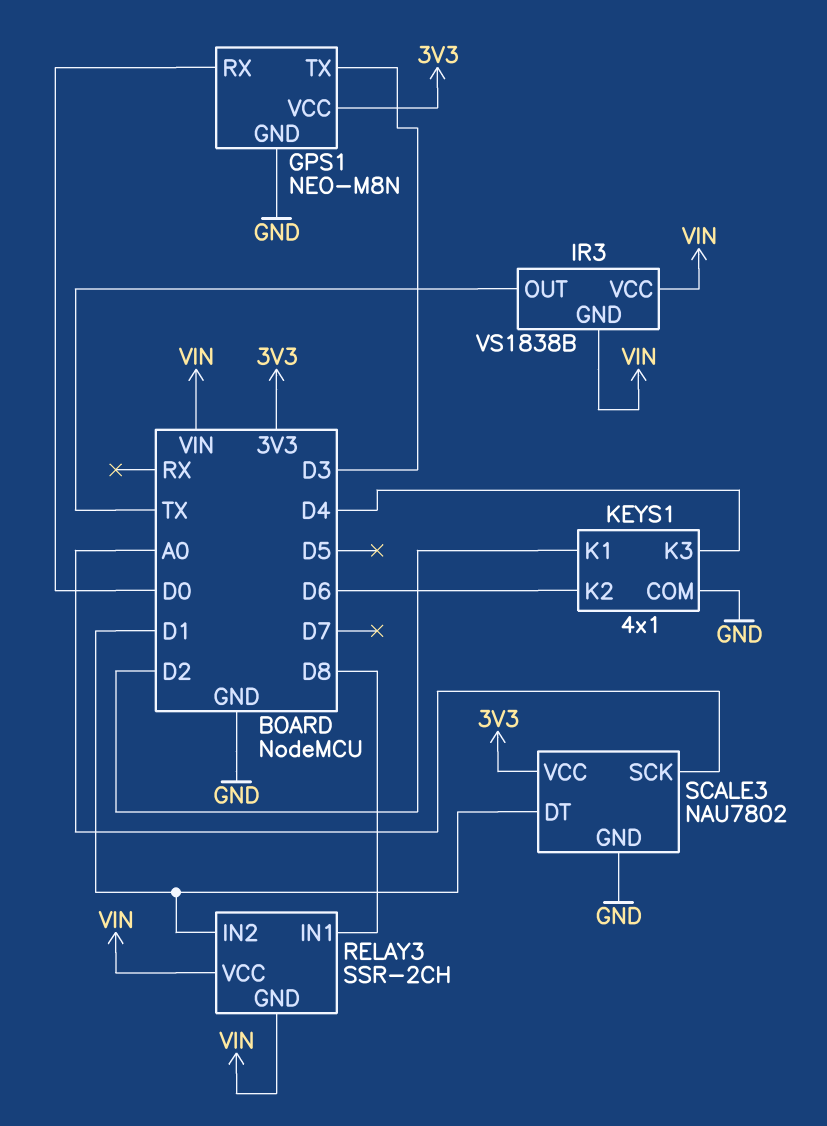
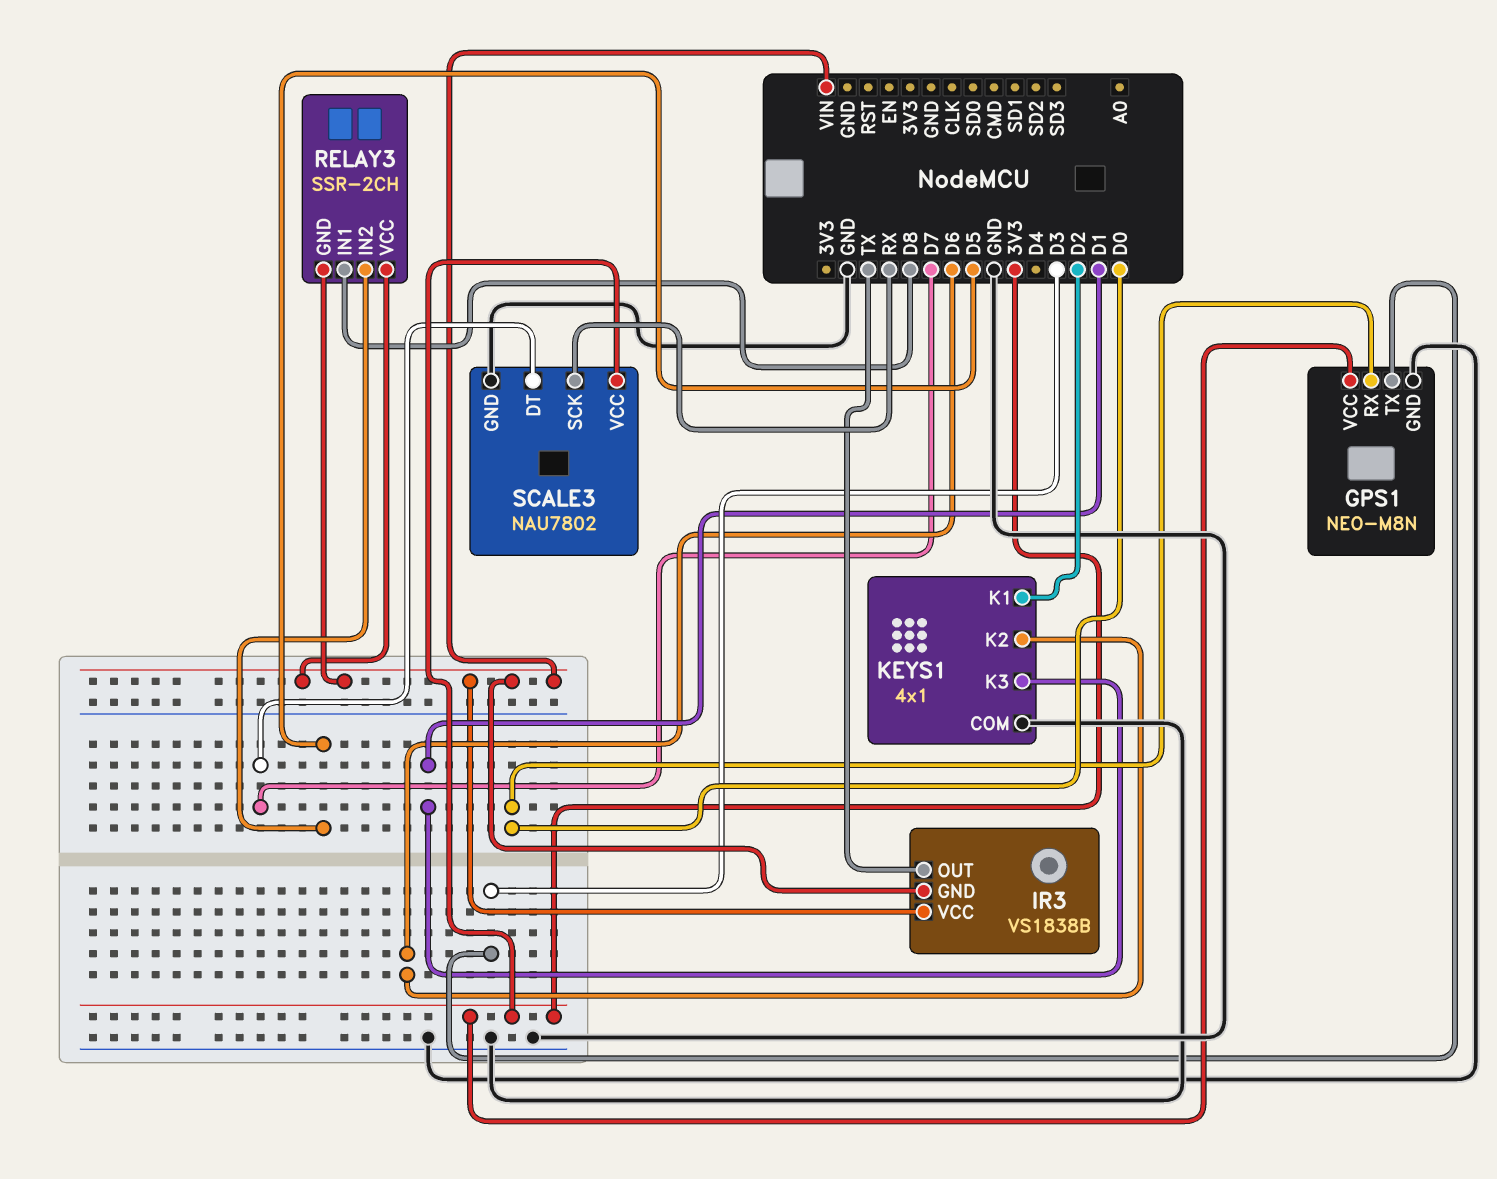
KEYS1 pin K3: D4 -> D1
RELAY3 pin IN2: D1 -> D5
SCALE3 pin DT: D1 -> D7
SCALE3 pin SCK: A0 -> RX

